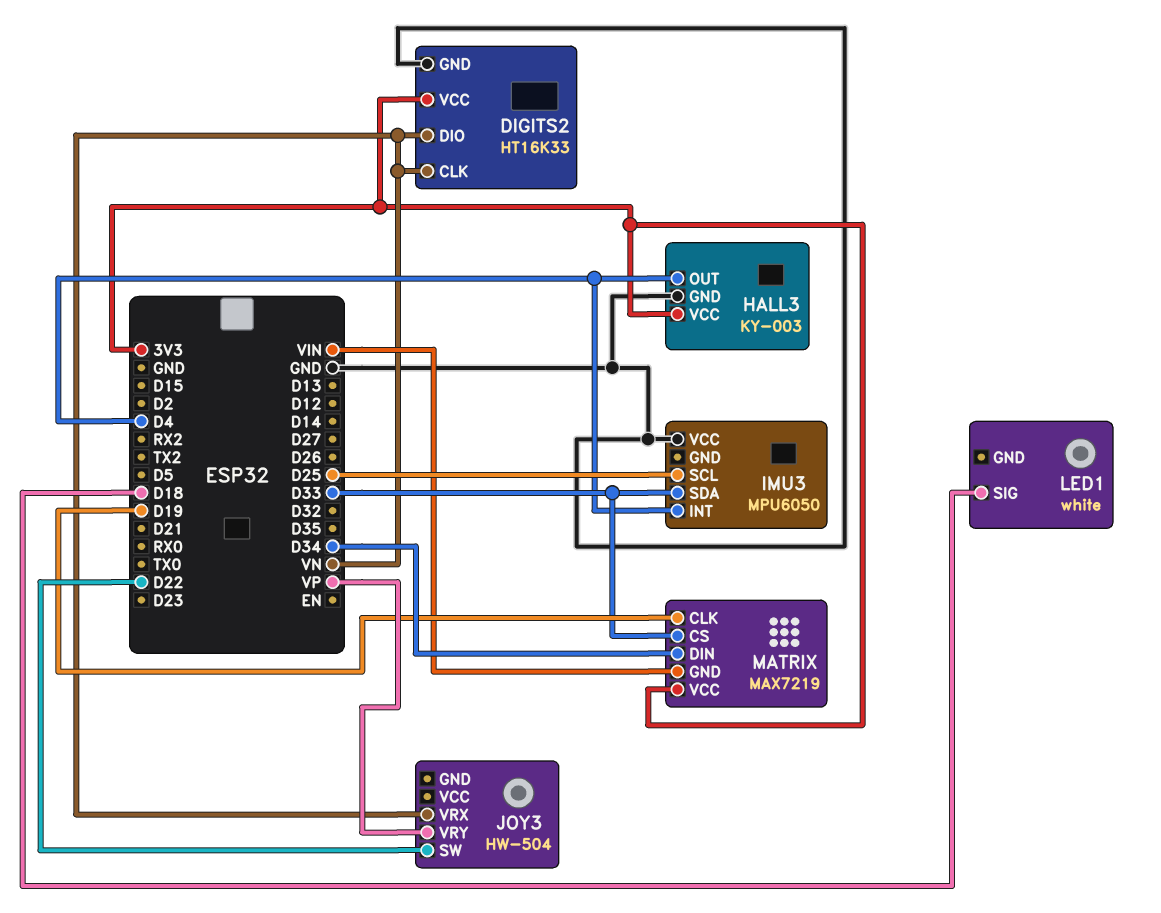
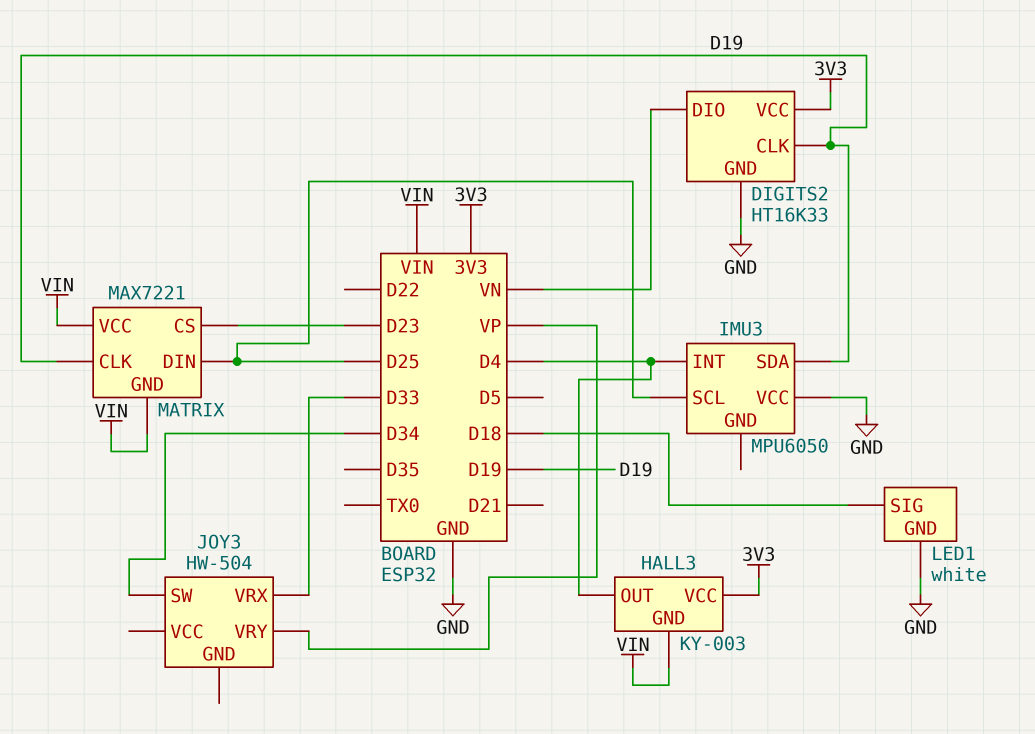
DIGITS2 pin CLK: VN -> D19
HALL3 pin GND: GND -> VIN
IMU3 pin SDA: D33 -> D19
JOY3 pin SW: D22 -> D34
JOY3 pin VRX: VN -> D33
LED1 pin GND: none -> GND
MATRIX: MAX7219 -> MAX7221
MATRIX pin CS: D33 -> D23
MATRIX pin DIN: D34 -> D25
MATRIX pin VCC: 3V3 -> VIN

